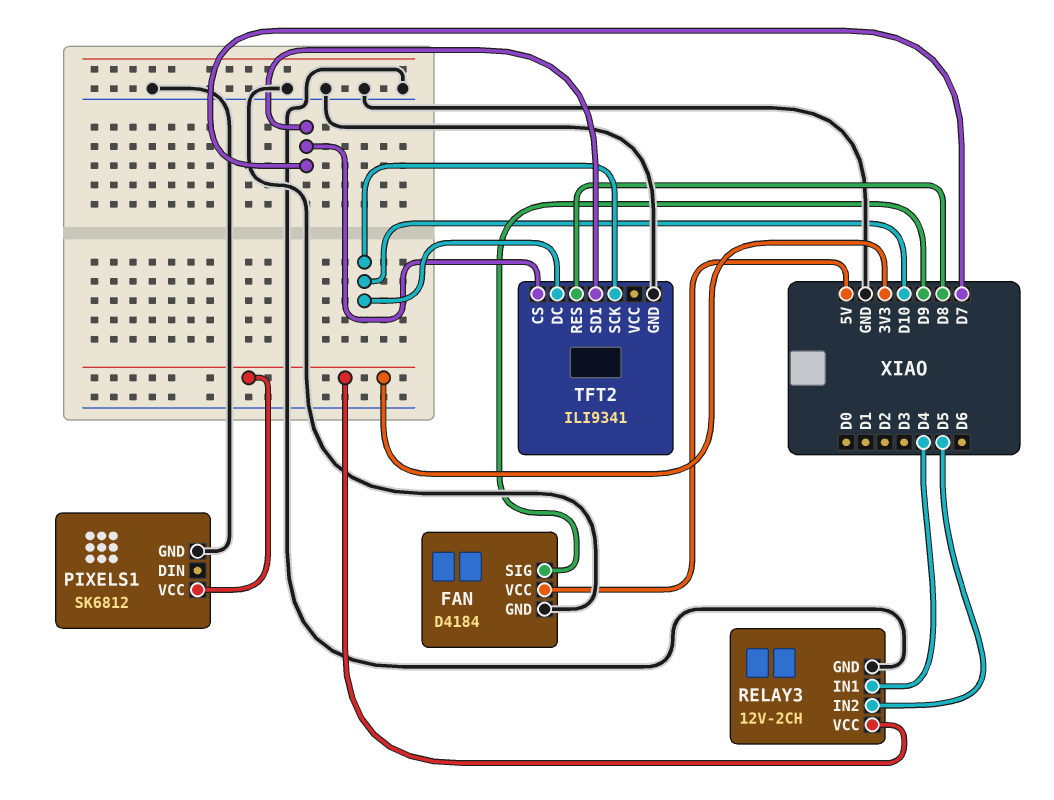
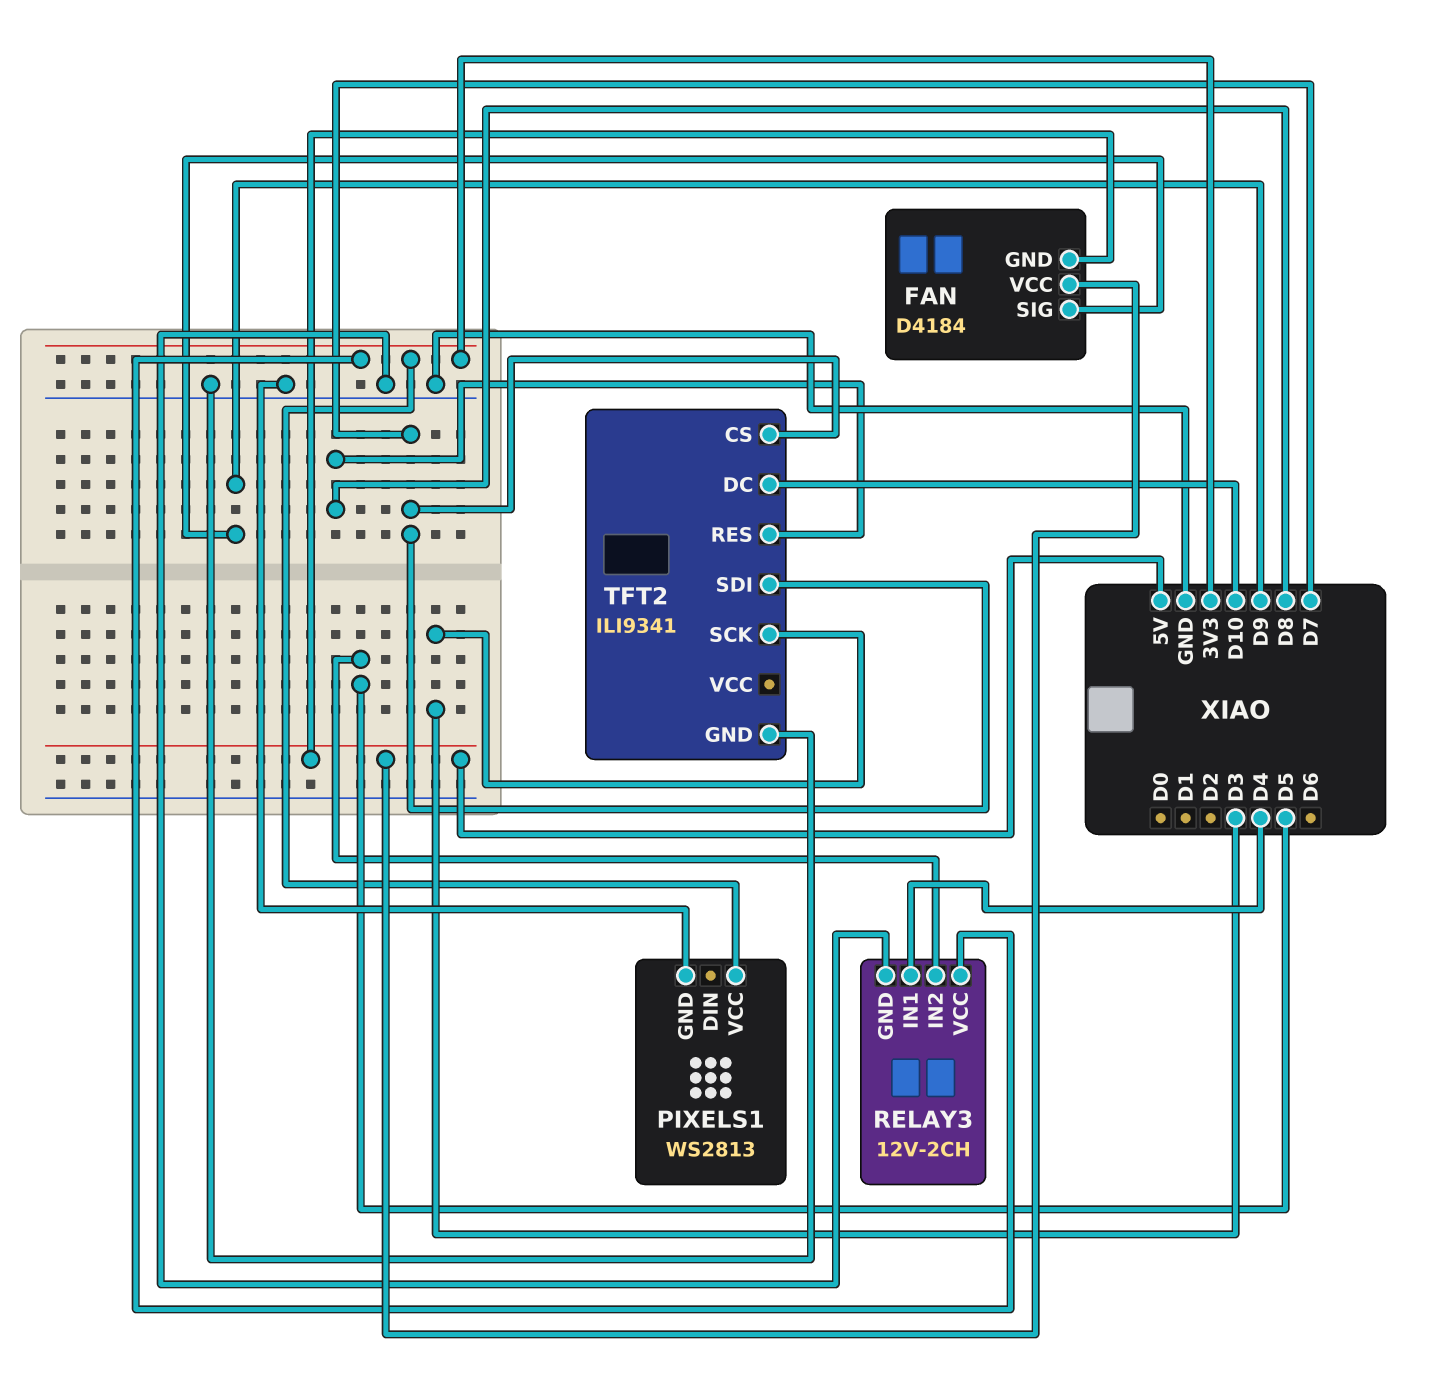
FAN pin GND: GND -> 5V
PIXELS1: SK6812 -> WS2813
TFT2 pin SCK: D10 -> D3

